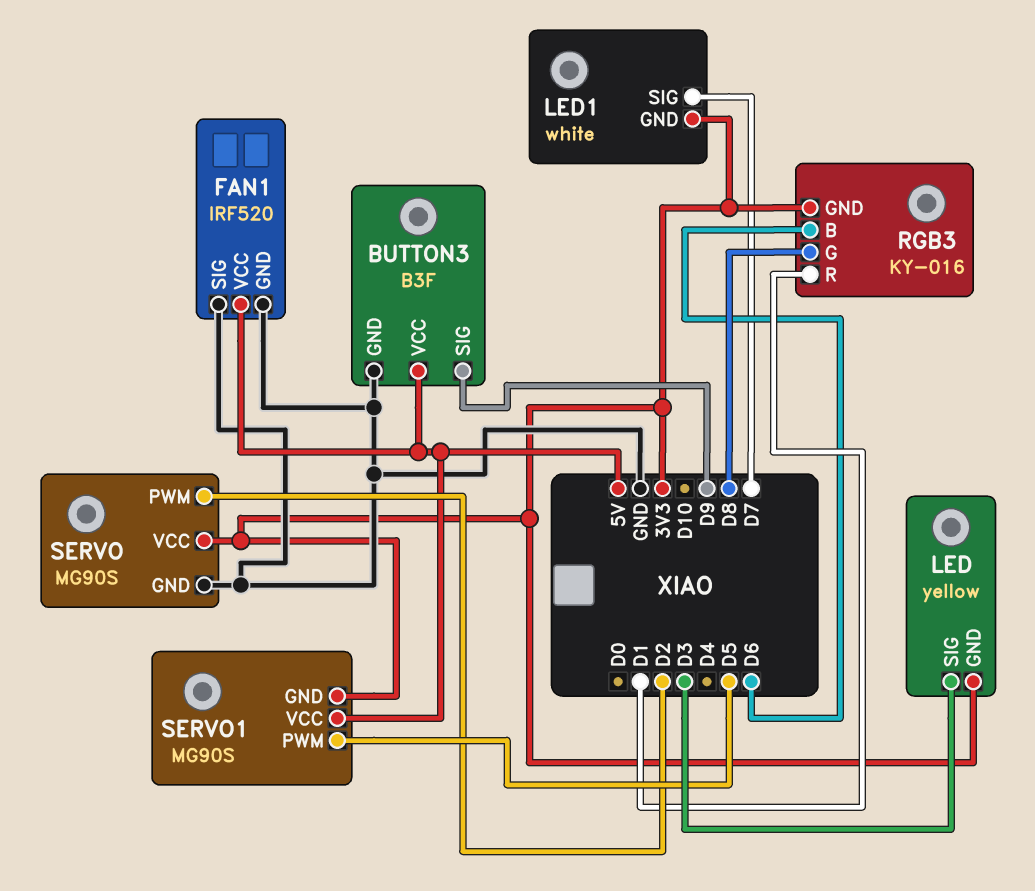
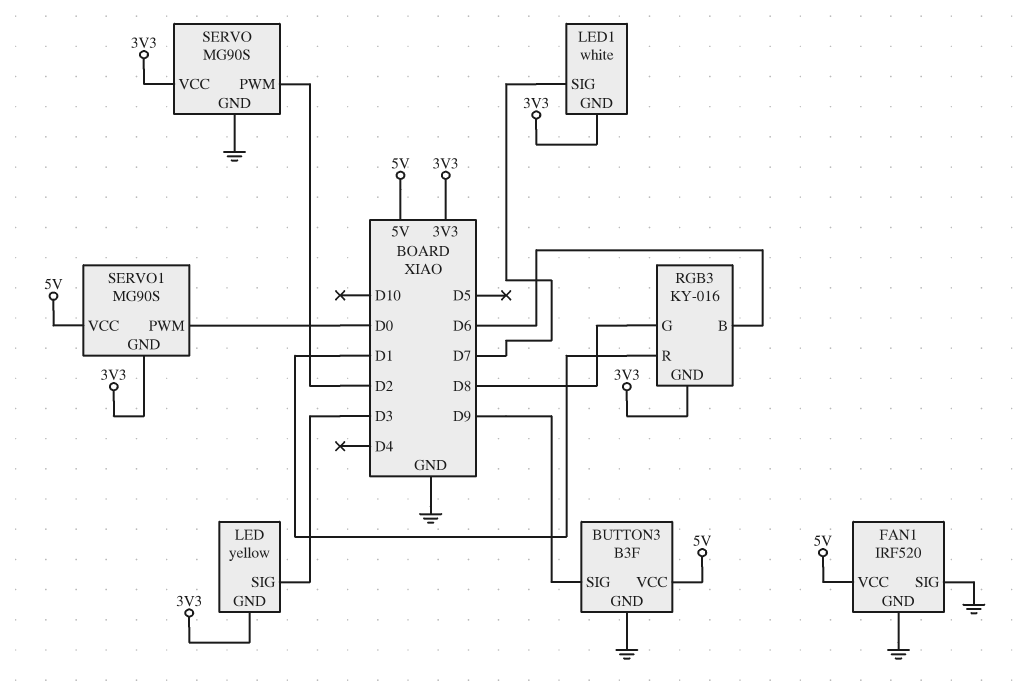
SERVO1 pin PWM: D5 -> D0

